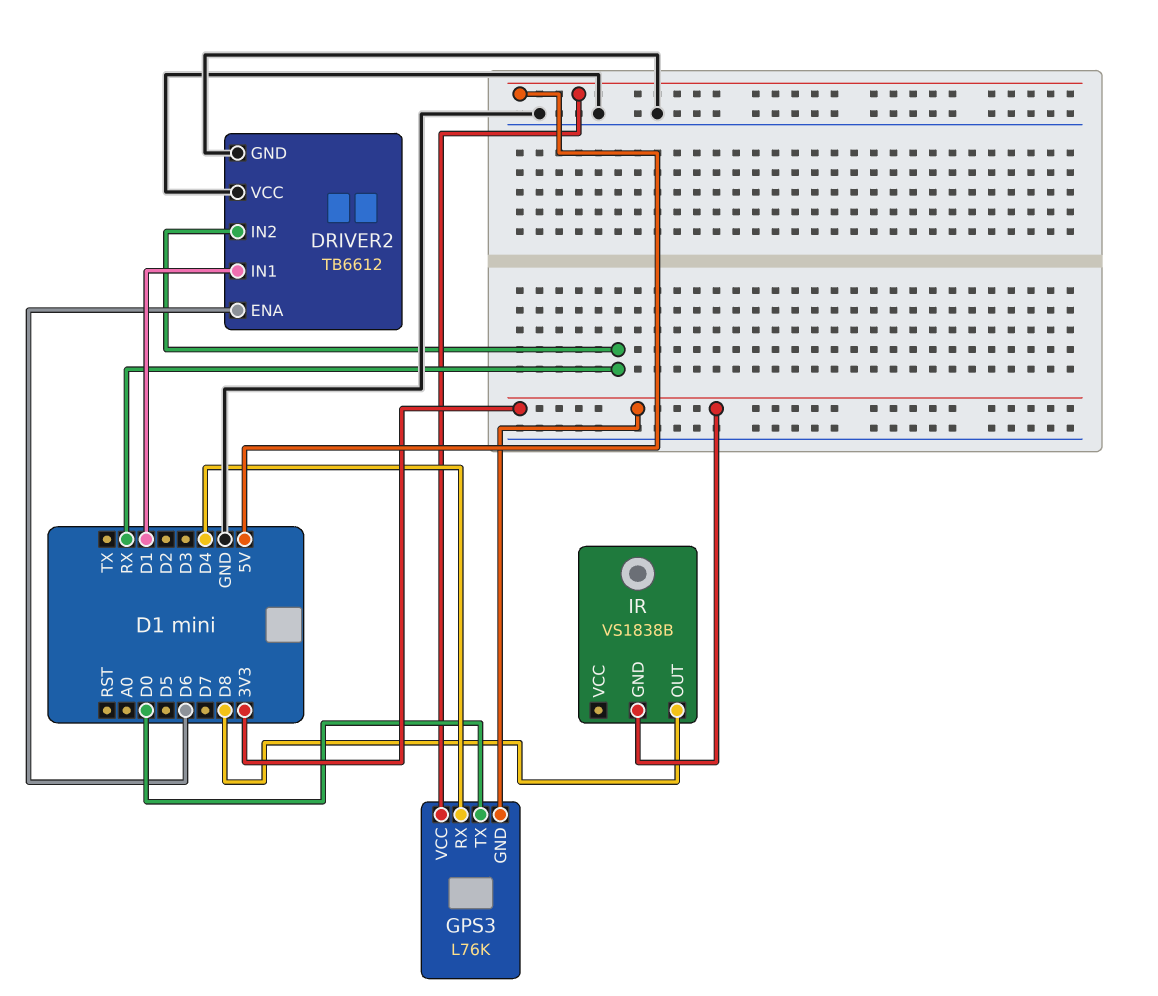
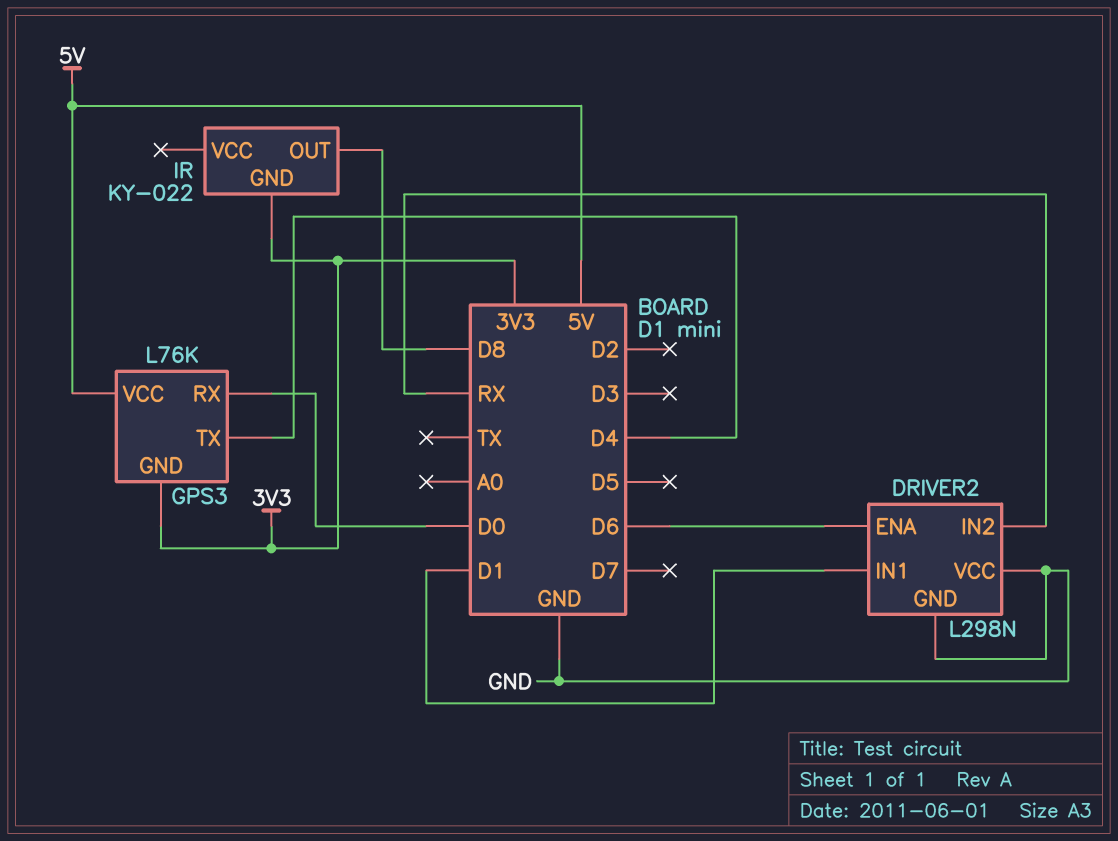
DRIVER2: TB6612 -> L298N
GPS3 pin RX: D4 -> D0
GPS3 pin TX: D0 -> D4
IR: VS1838B -> KY-022

